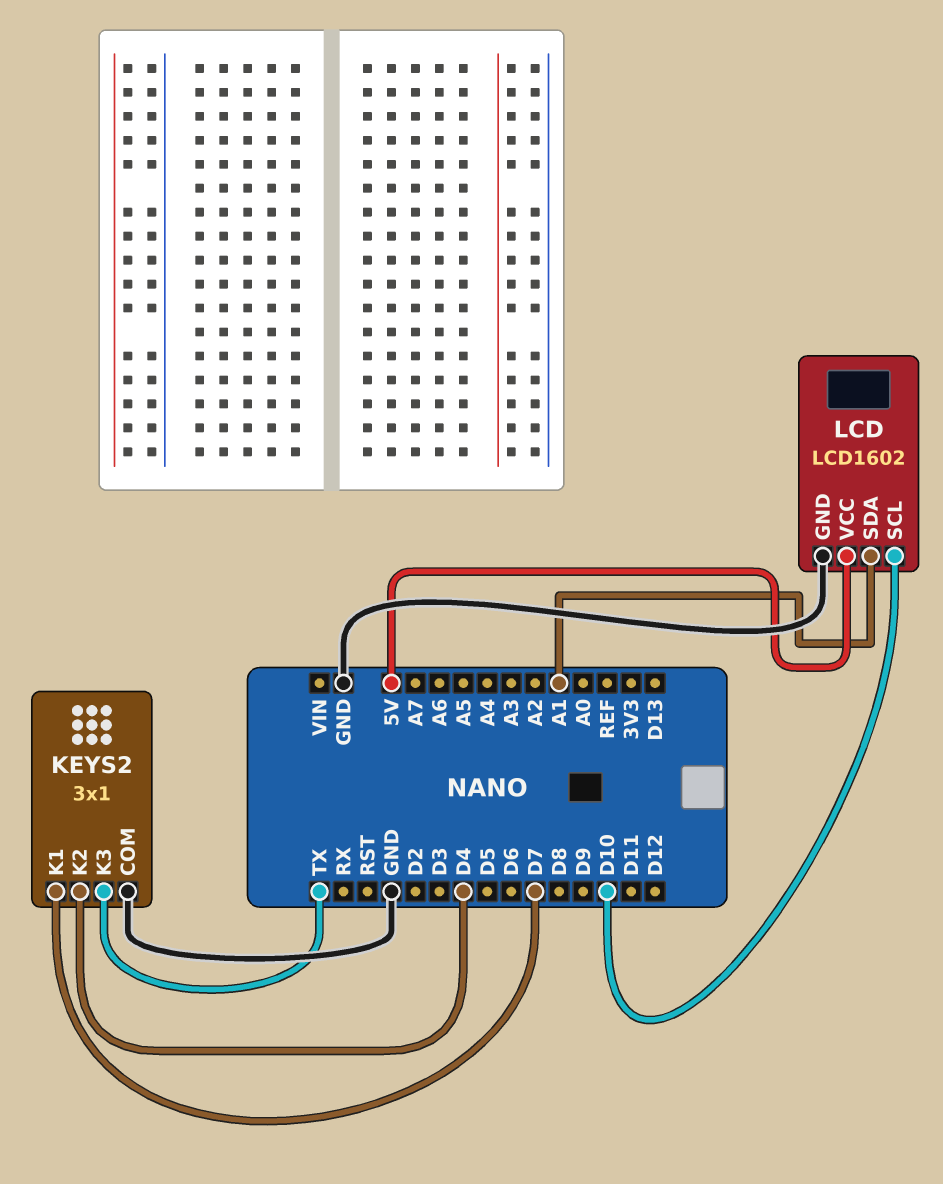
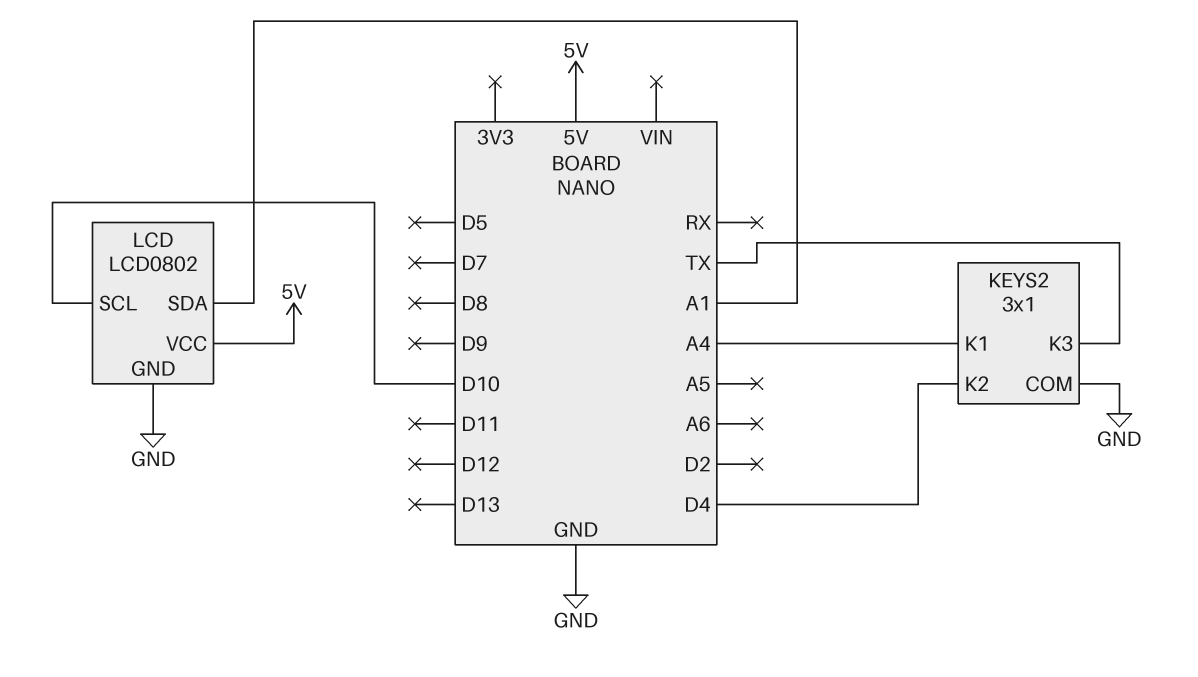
KEYS2 pin K1: D7 -> A4
LCD: LCD1602 -> LCD0802

